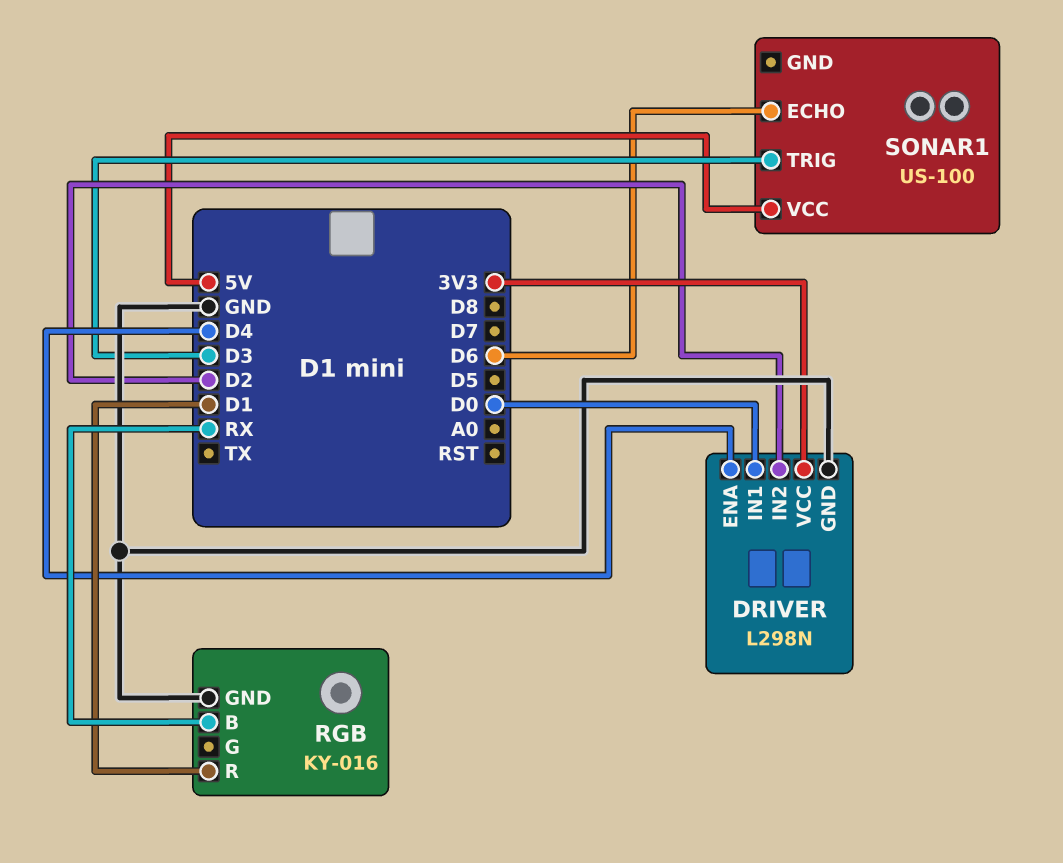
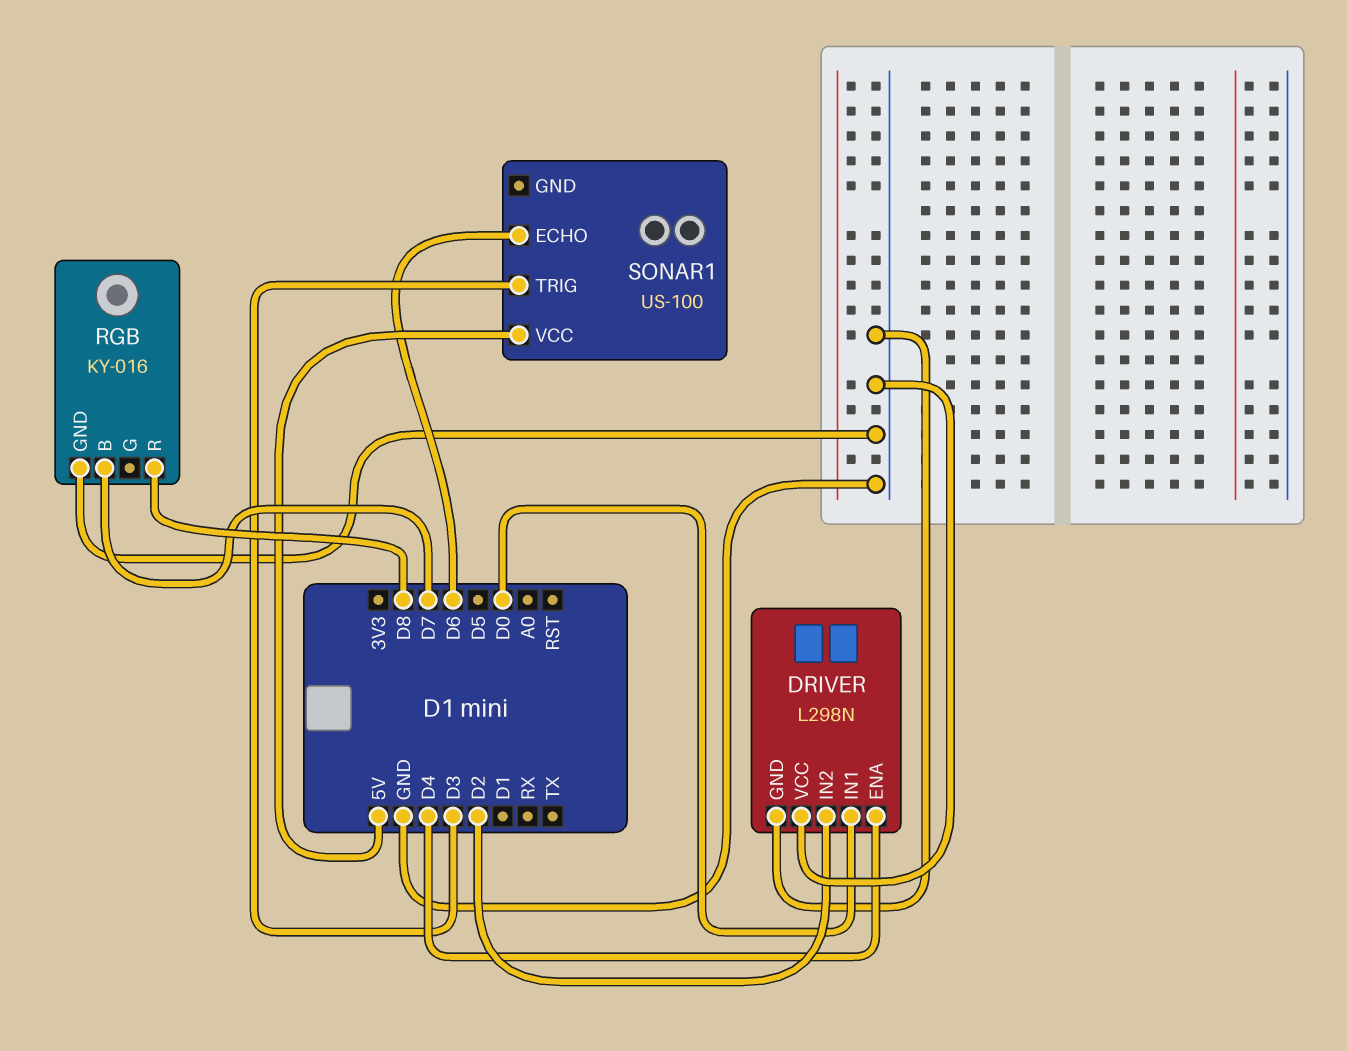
DRIVER pin VCC: 3V3 -> GND
RGB pin B: RX -> D7
RGB pin R: D1 -> D8

